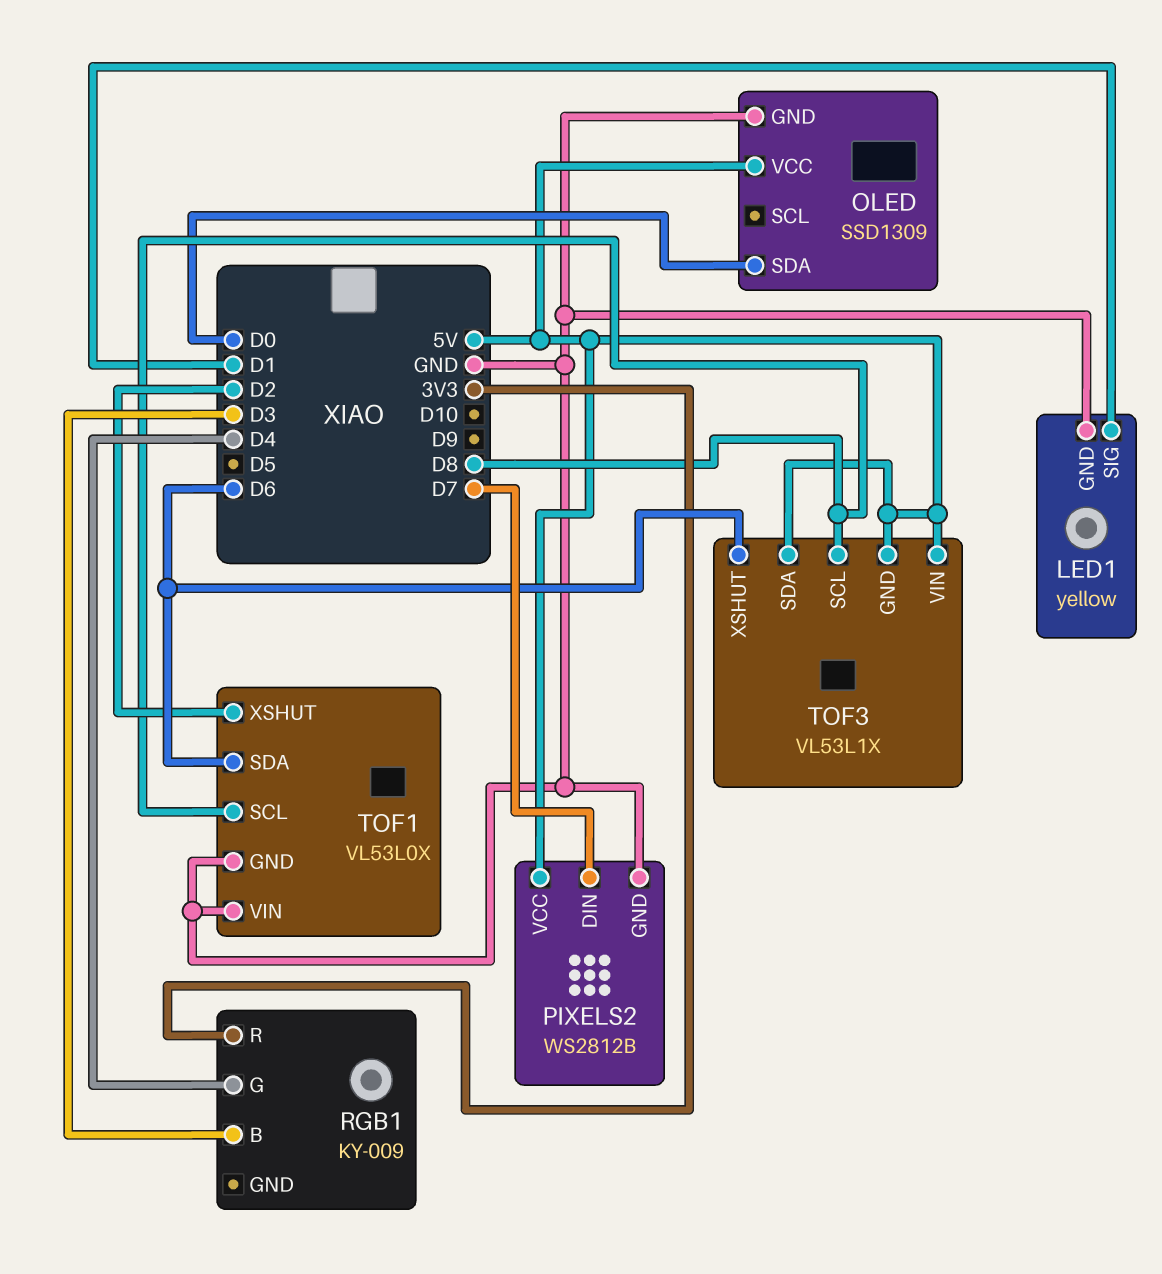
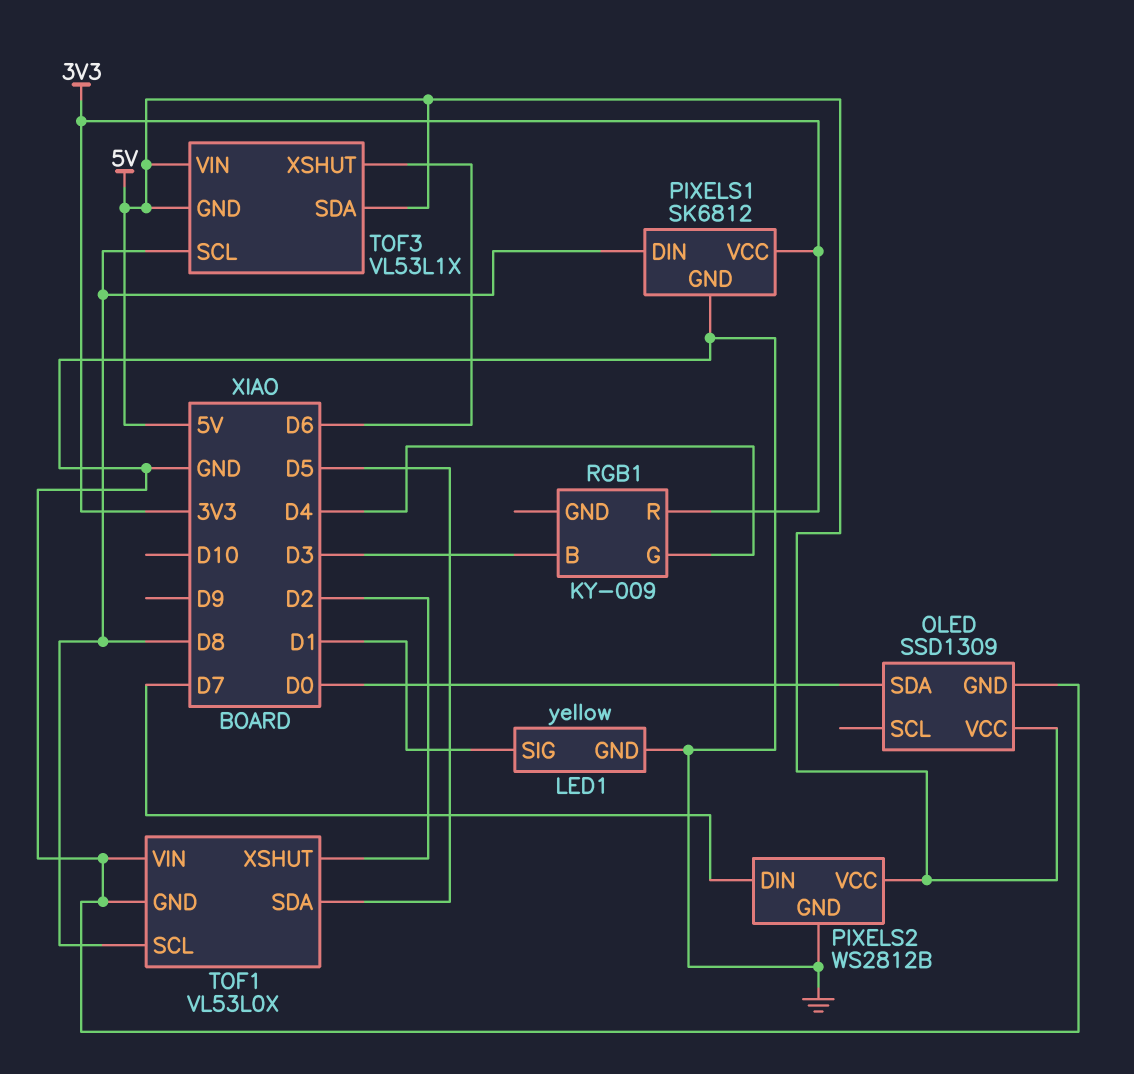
PIXELS1: none -> SK6812
PIXELS1 pin DIN: none -> D8
PIXELS1 pin GND: none -> GND
PIXELS1 pin VCC: none -> 3V3
TOF1 pin SDA: D6 -> D5

